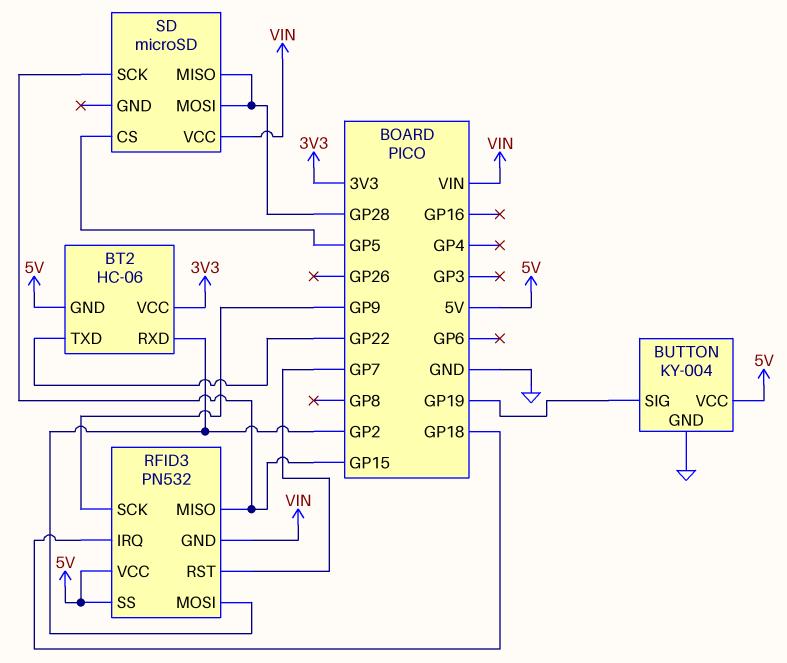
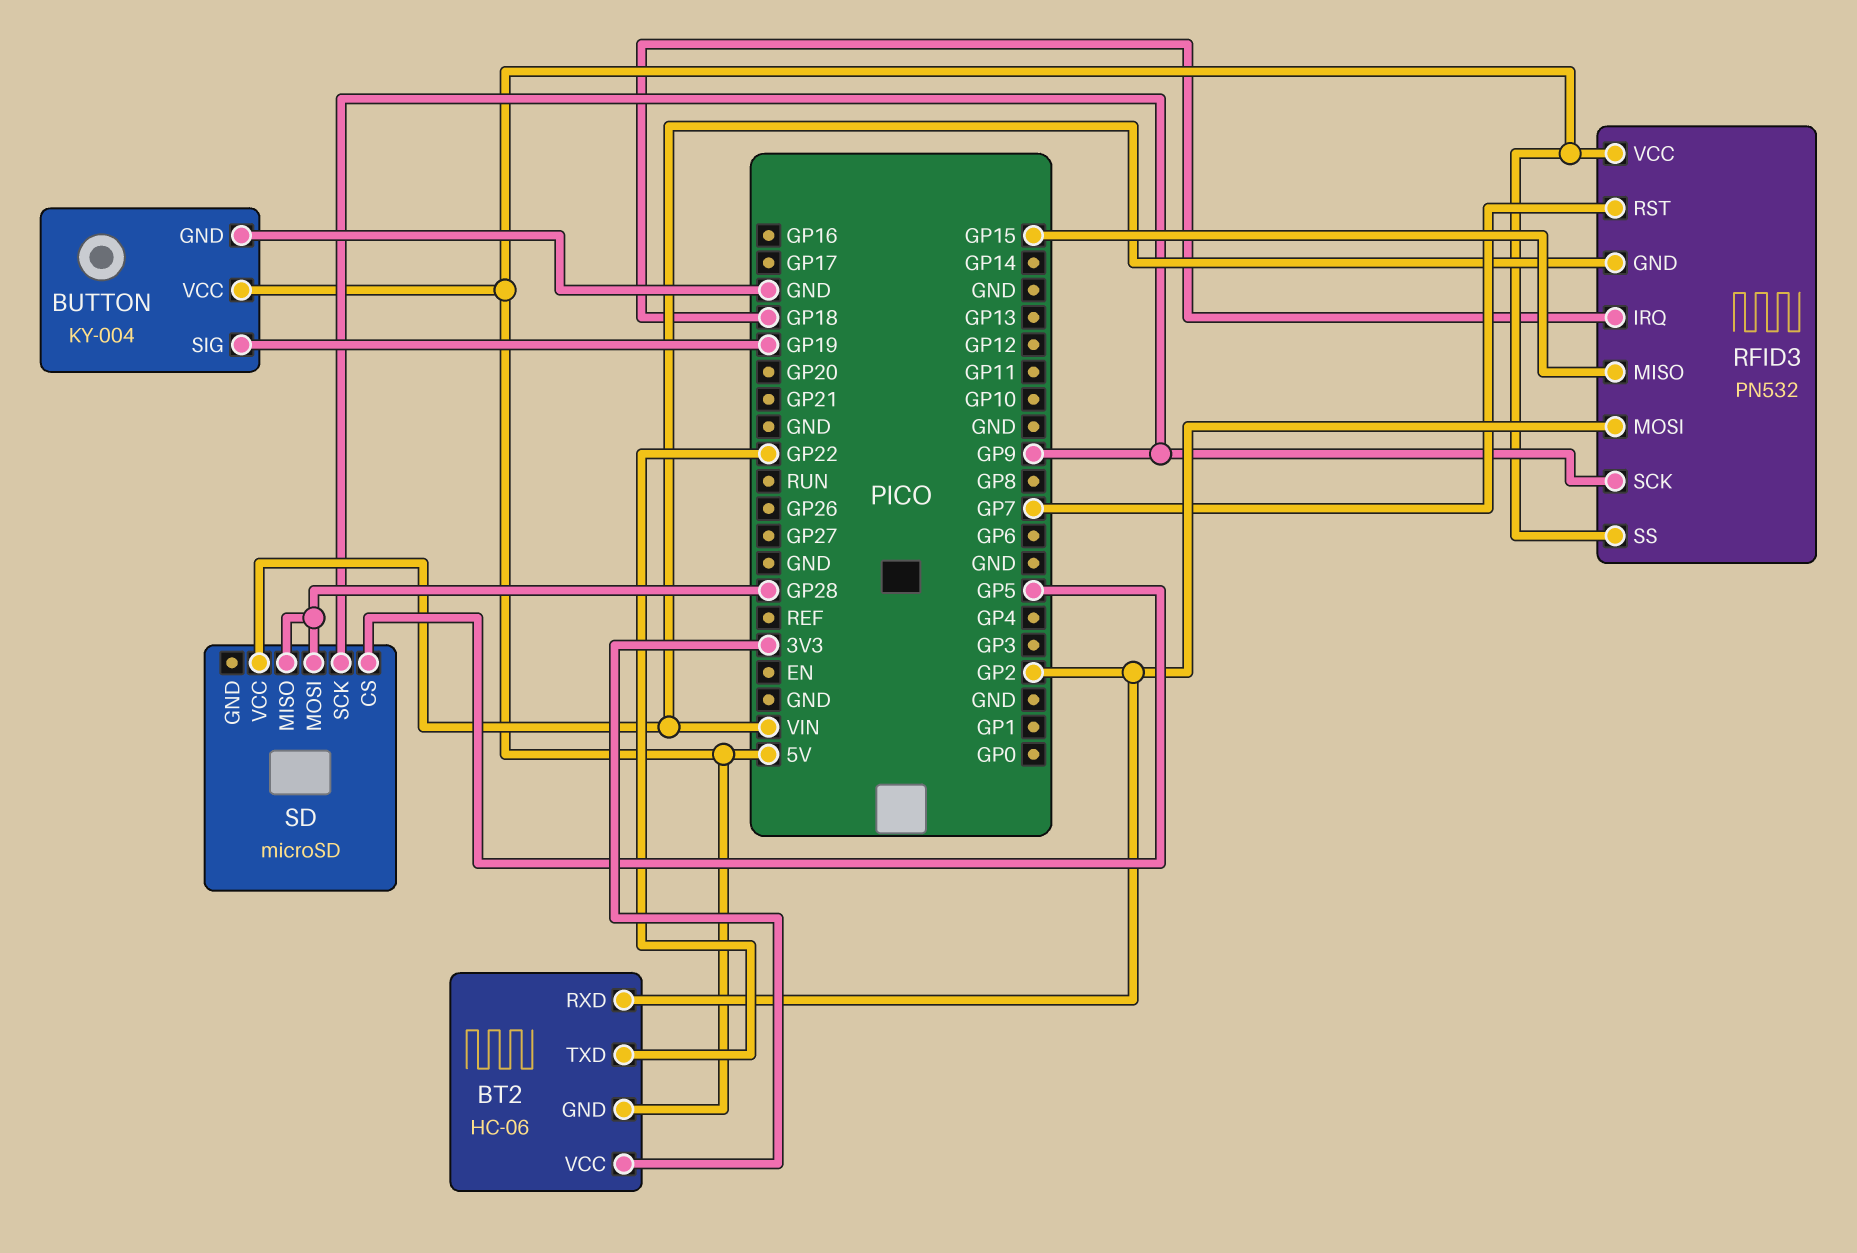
SD pin SCK: GP15 -> GP9

